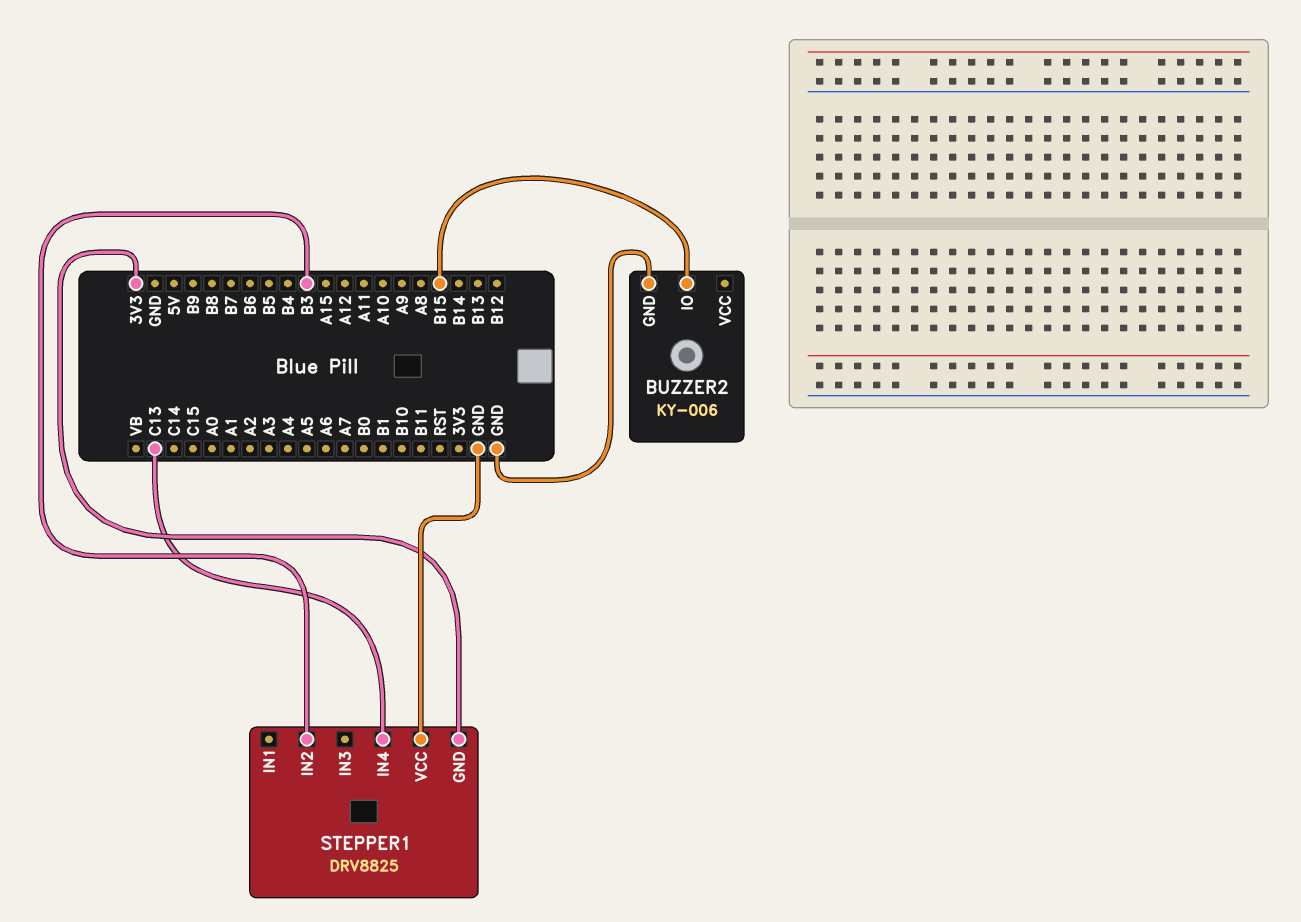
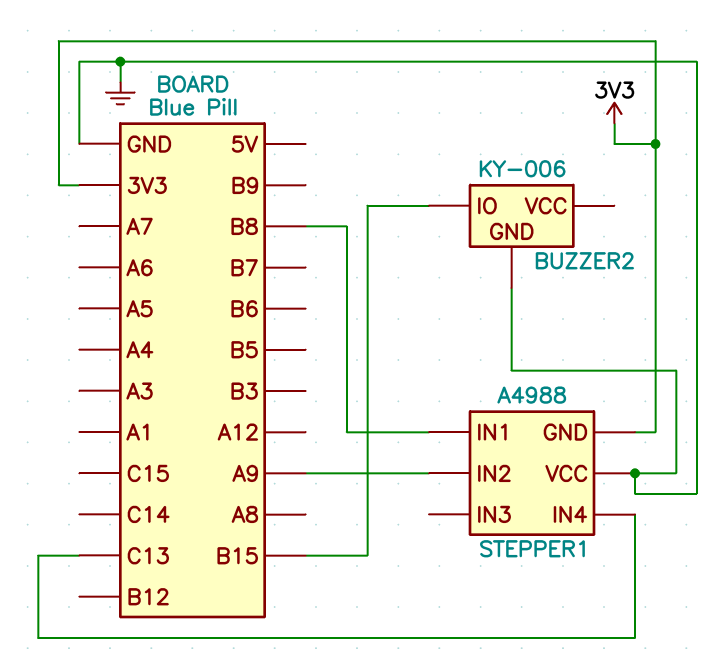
STEPPER1: DRV8825 -> A4988
STEPPER1 pin IN1: none -> B8
STEPPER1 pin IN2: B3 -> A9

